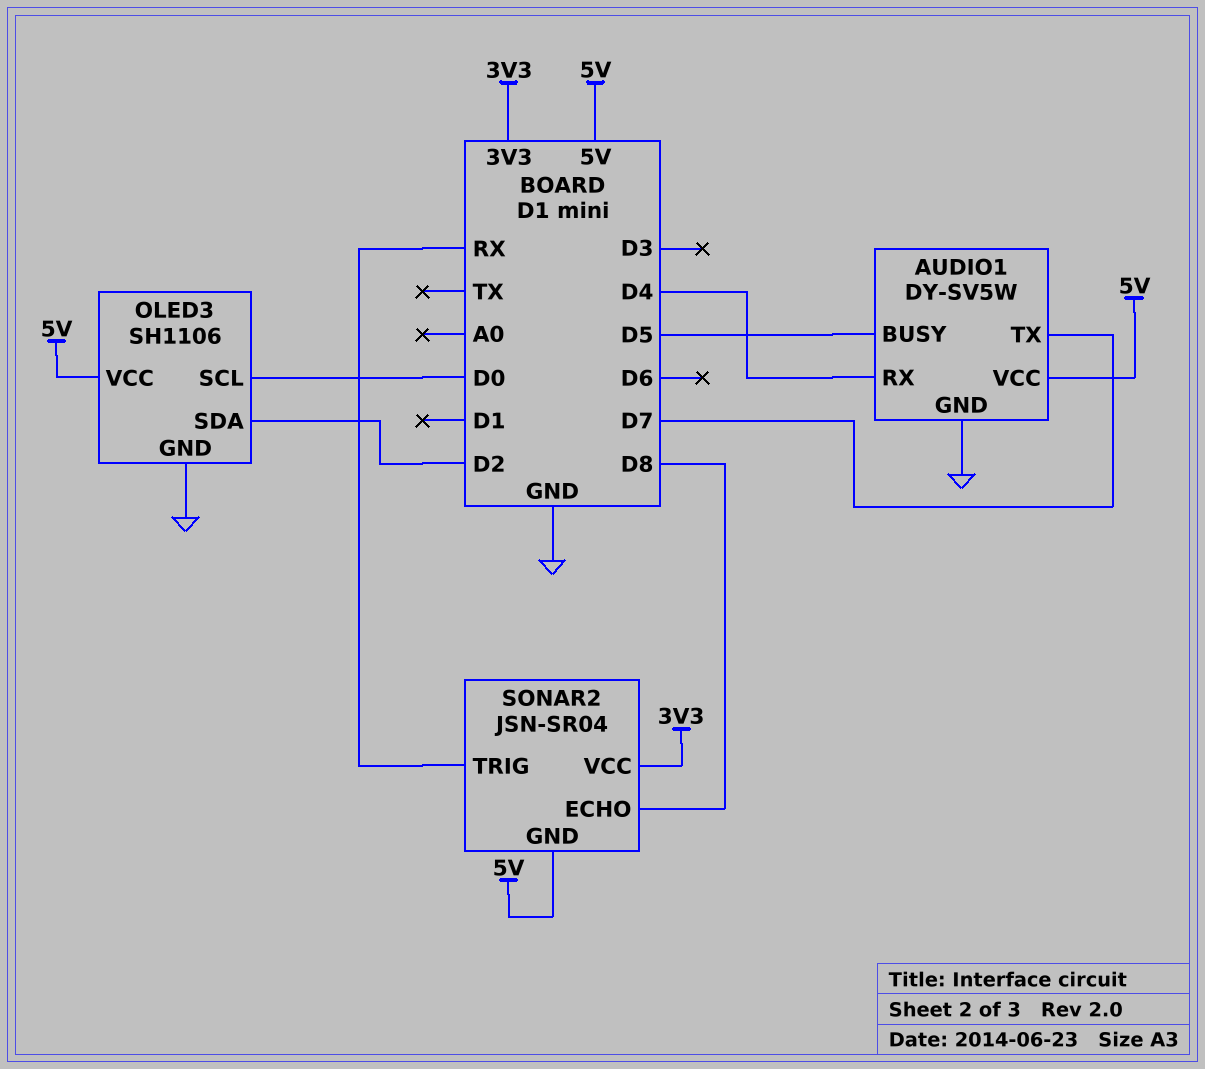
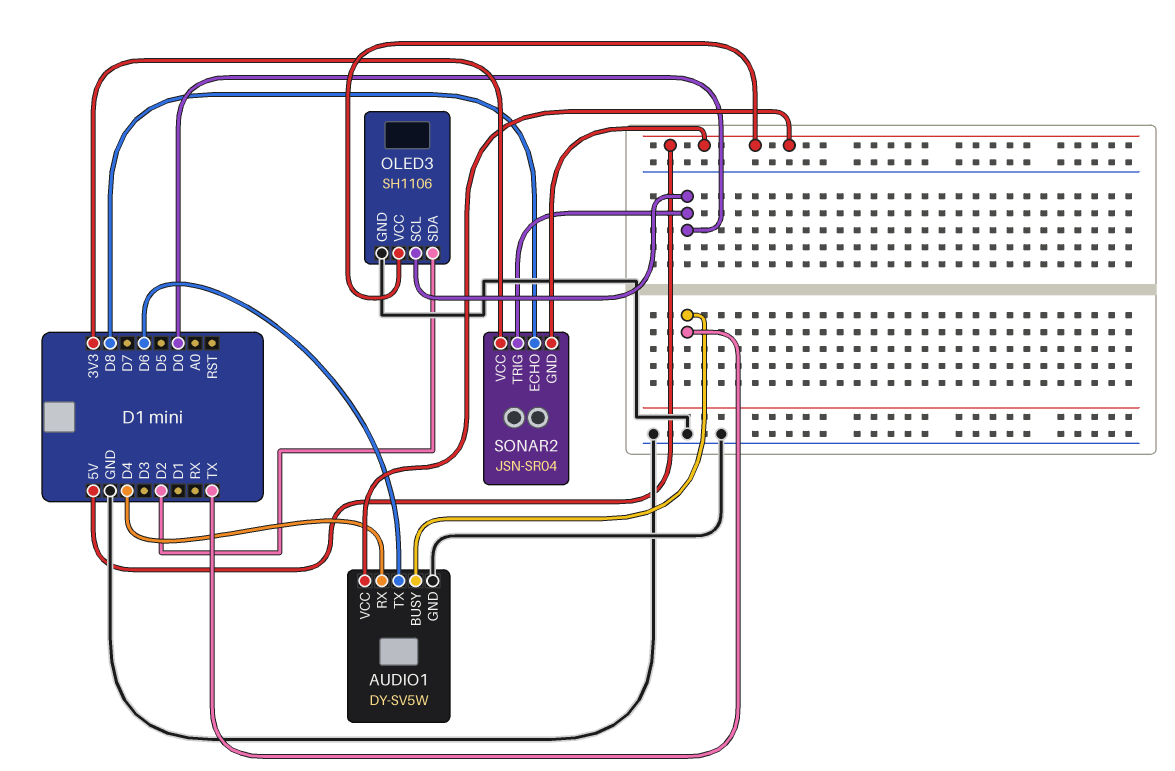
AUDIO1 pin BUSY: D5 -> TX
AUDIO1 pin TX: D7 -> D6
SONAR2 pin TRIG: RX -> D0

